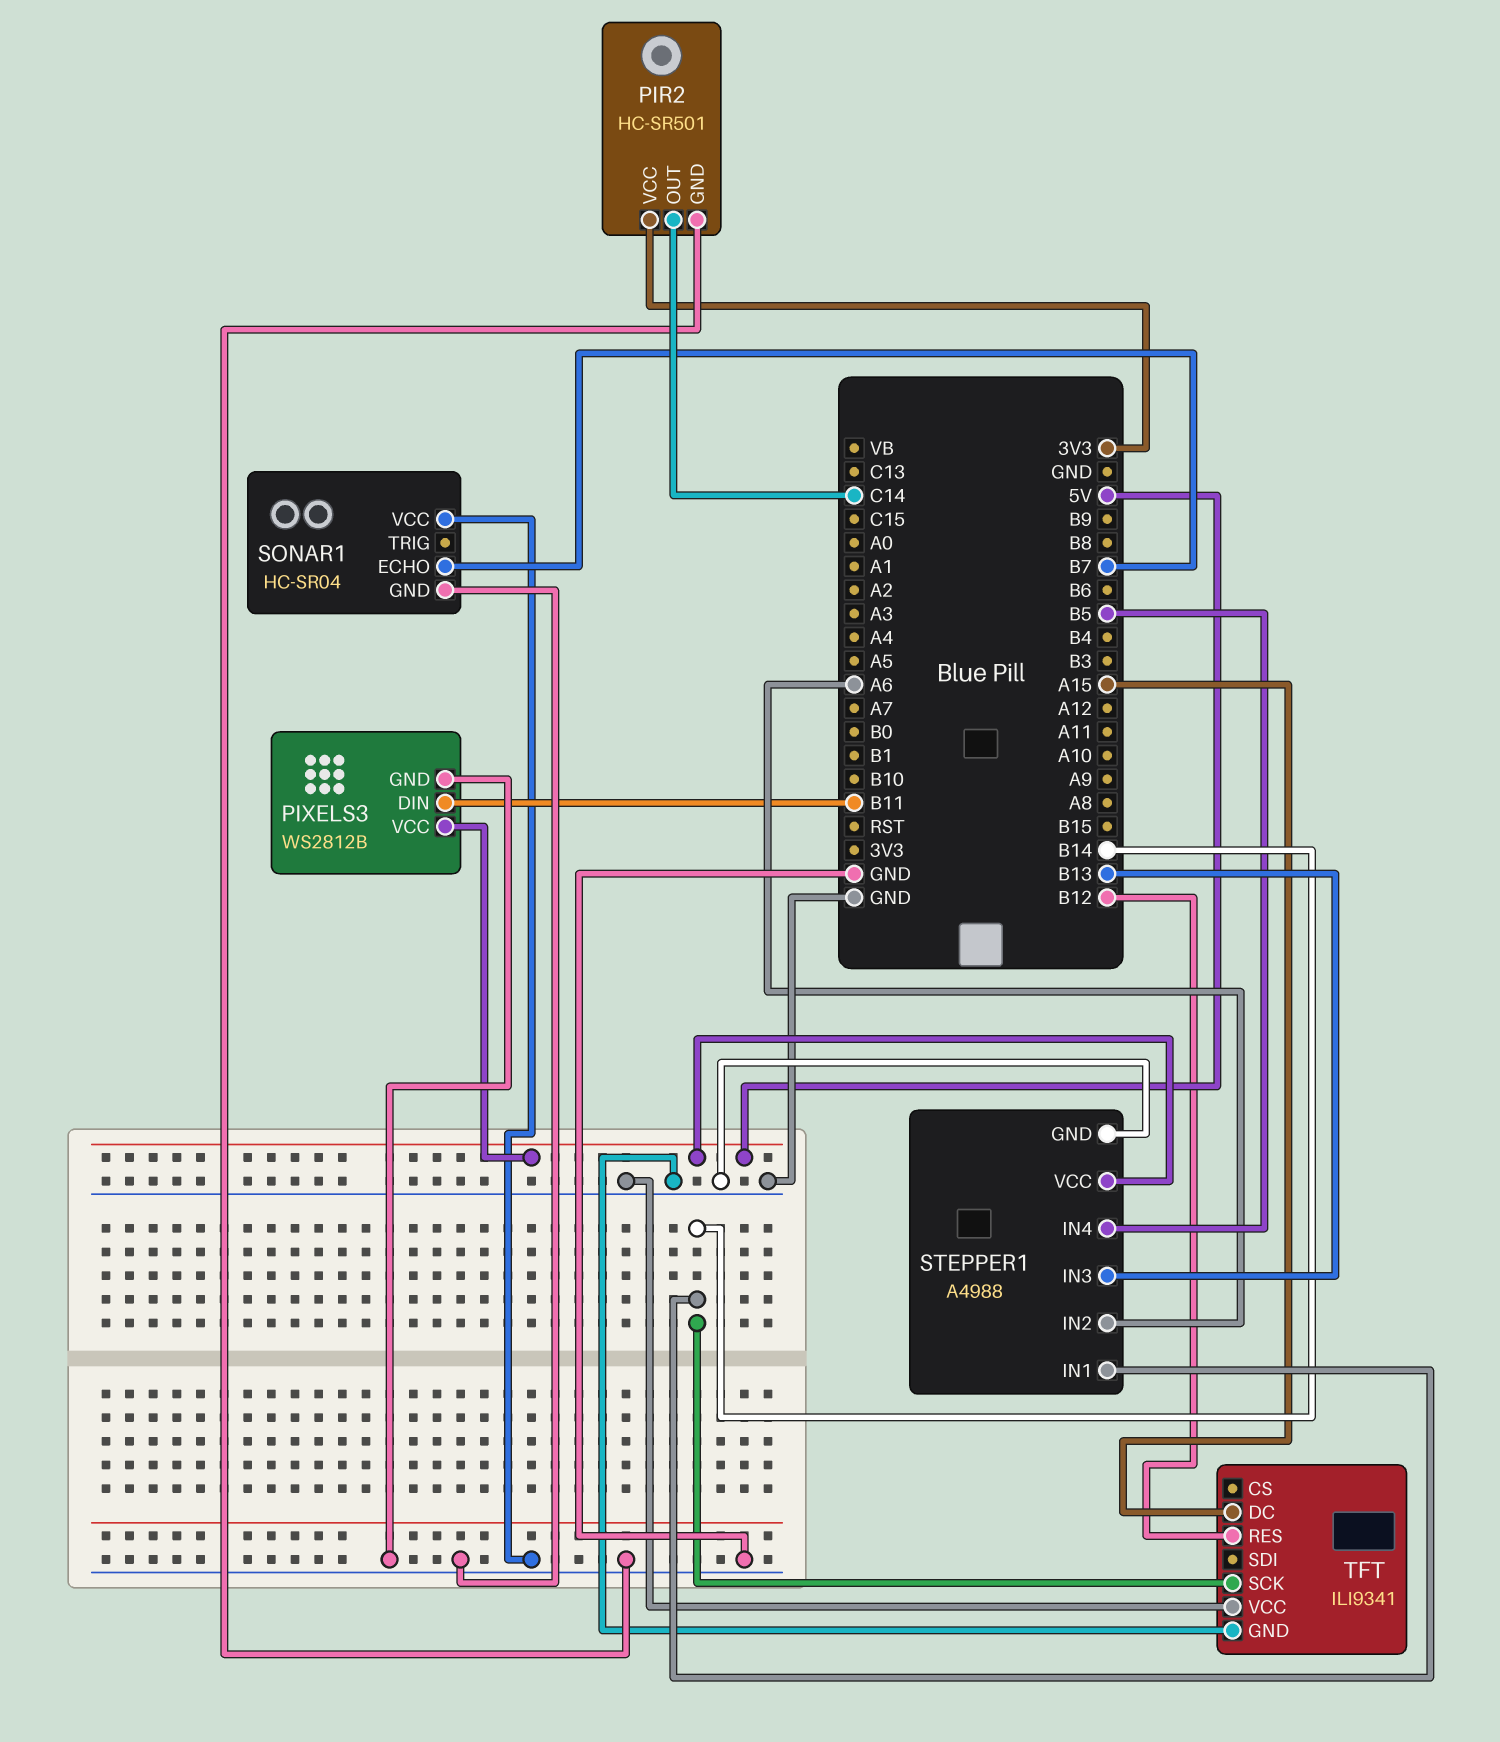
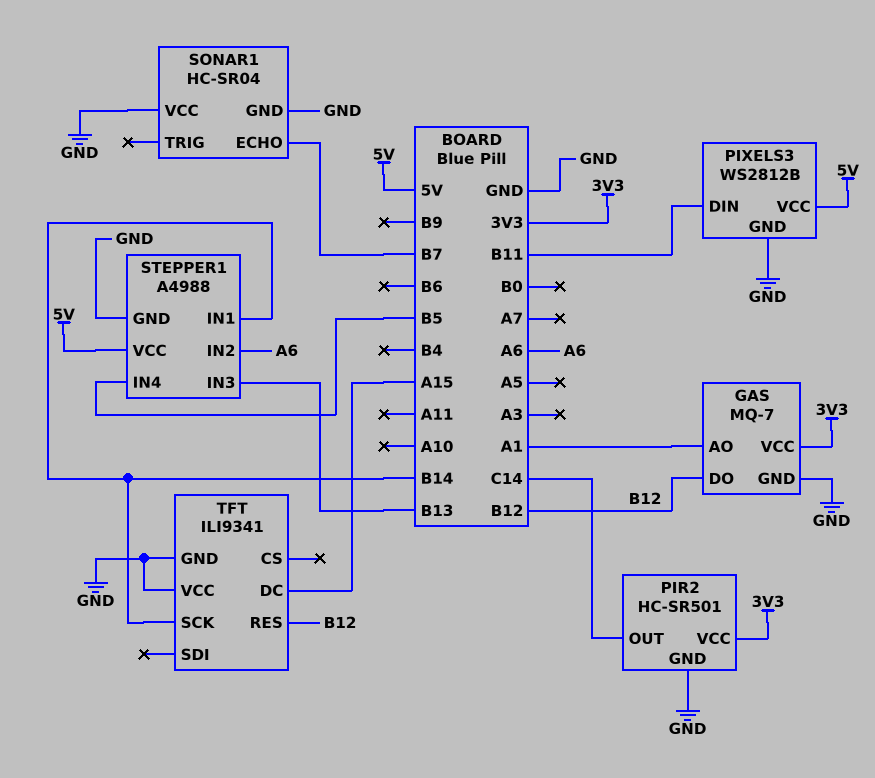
GAS: none -> MQ-7
GAS pin AO: none -> A1
GAS pin DO: none -> B12
GAS pin GND: none -> GND
GAS pin VCC: none -> 3V3

